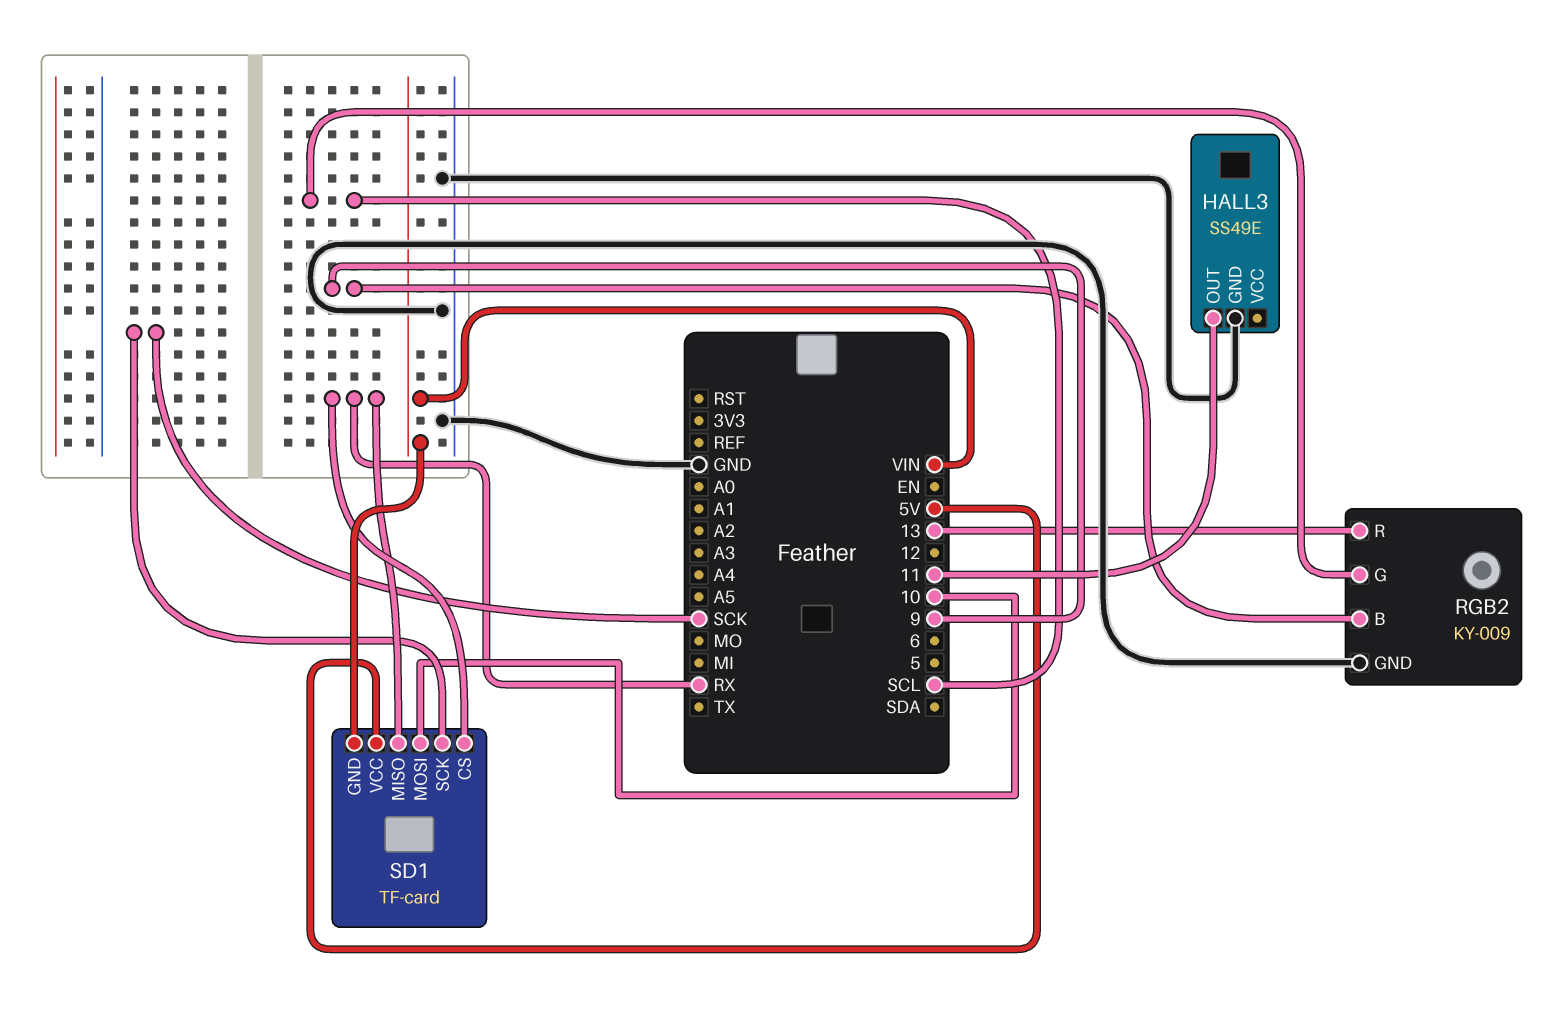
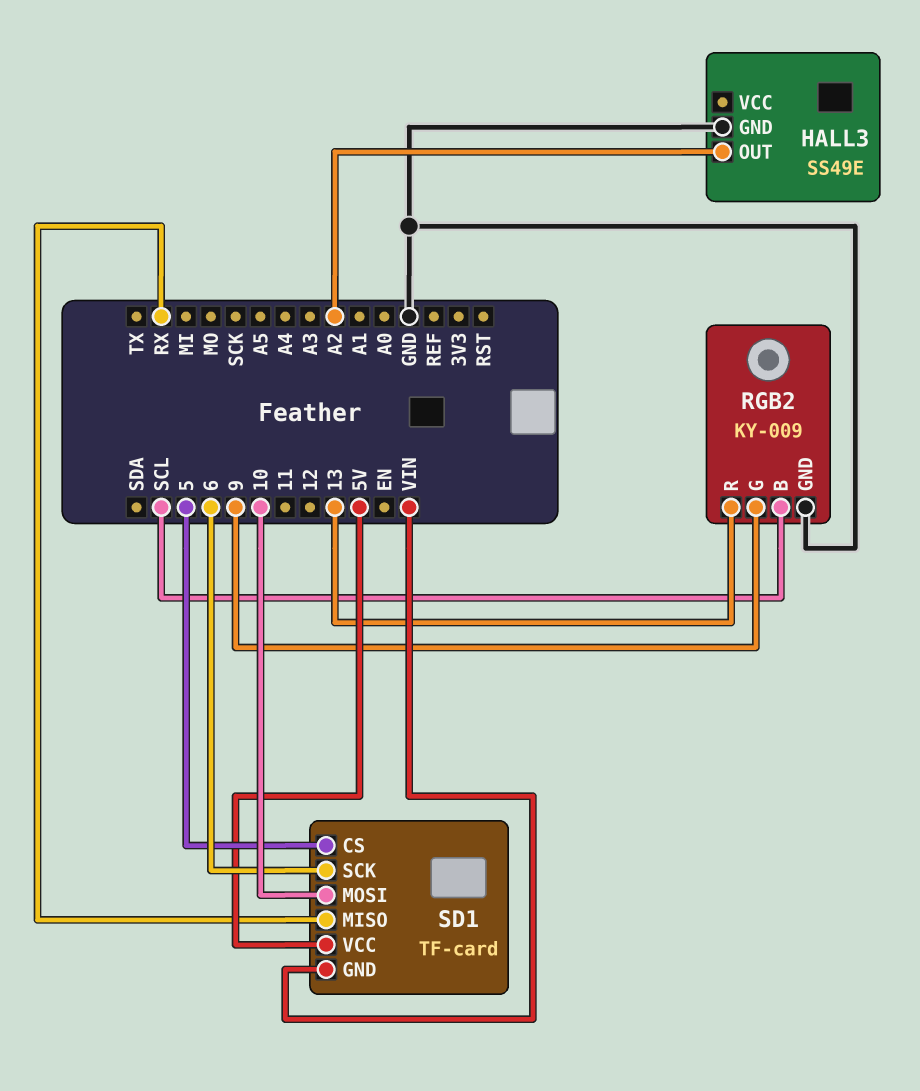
HALL3 pin OUT: 11 -> A2
RGB2 pin B: 9 -> SCL
RGB2 pin G: SCL -> 9
SD1 pin CS: RX -> 5
SD1 pin SCK: SCK -> 6

